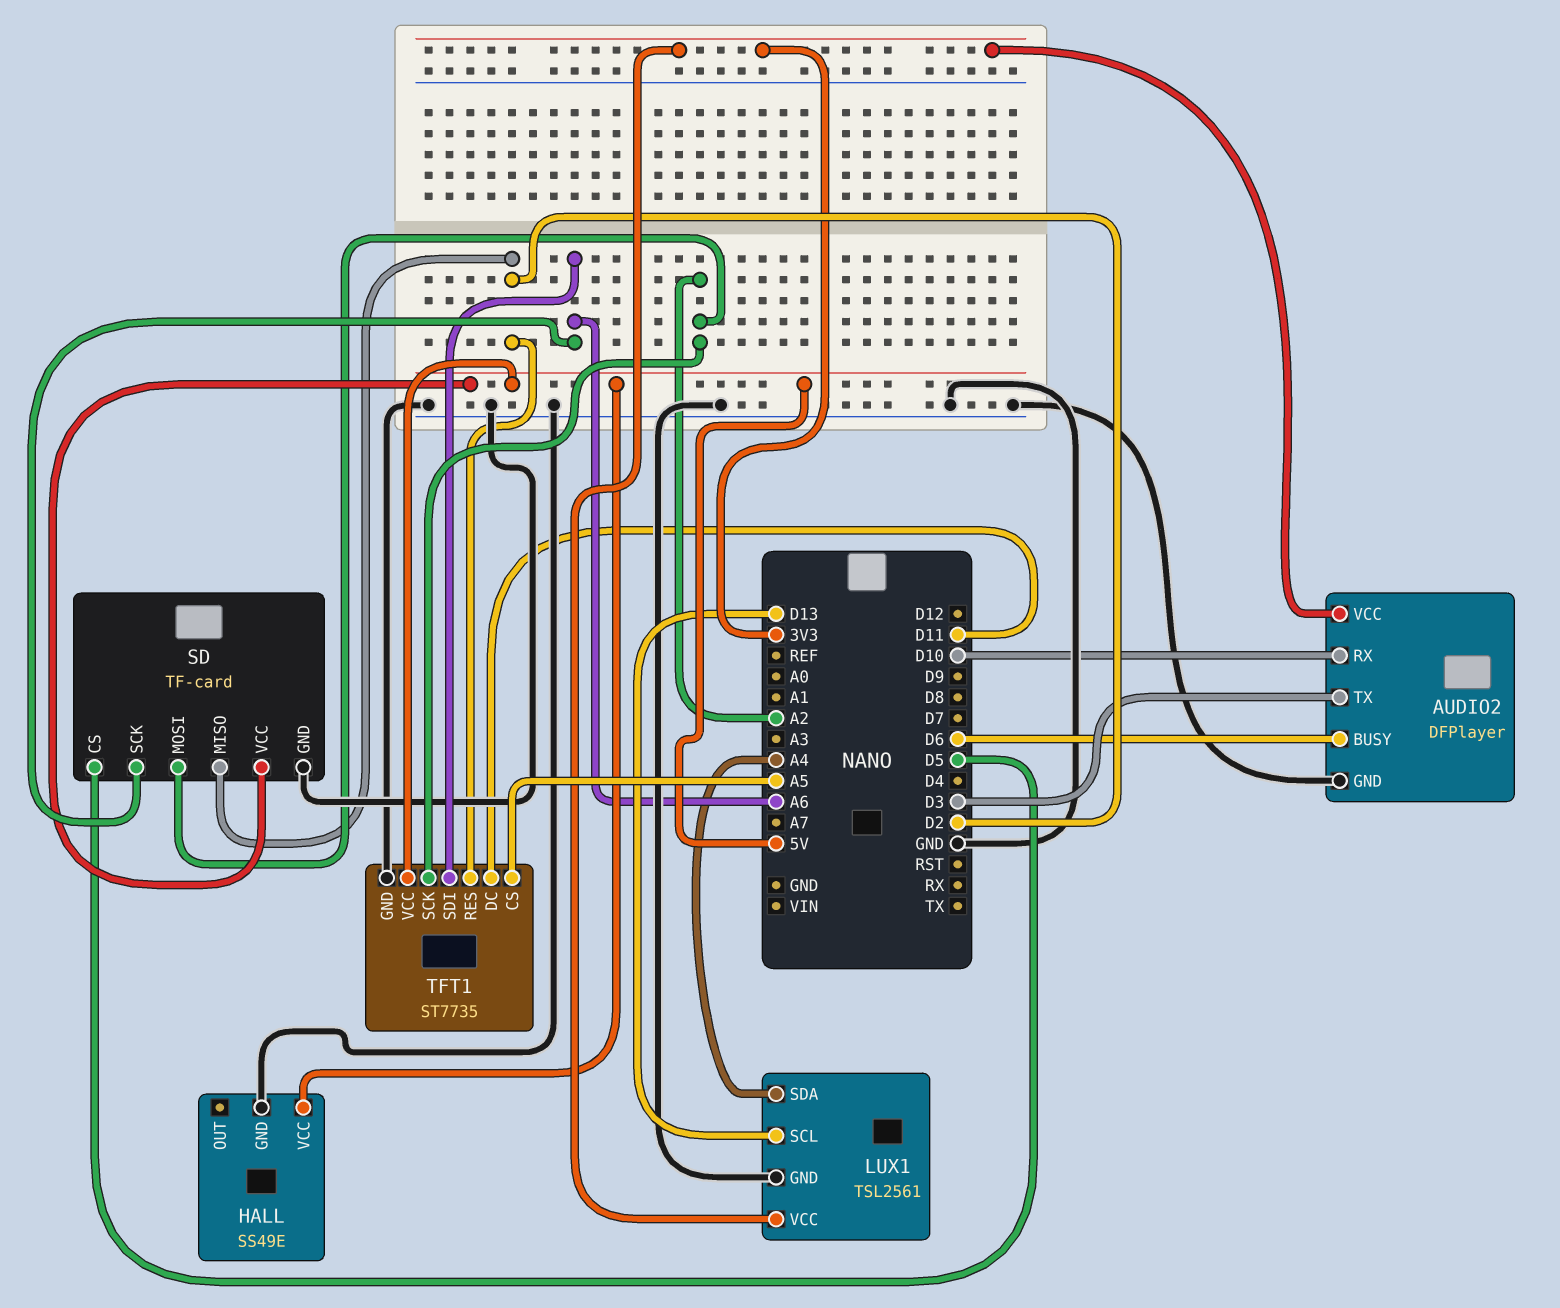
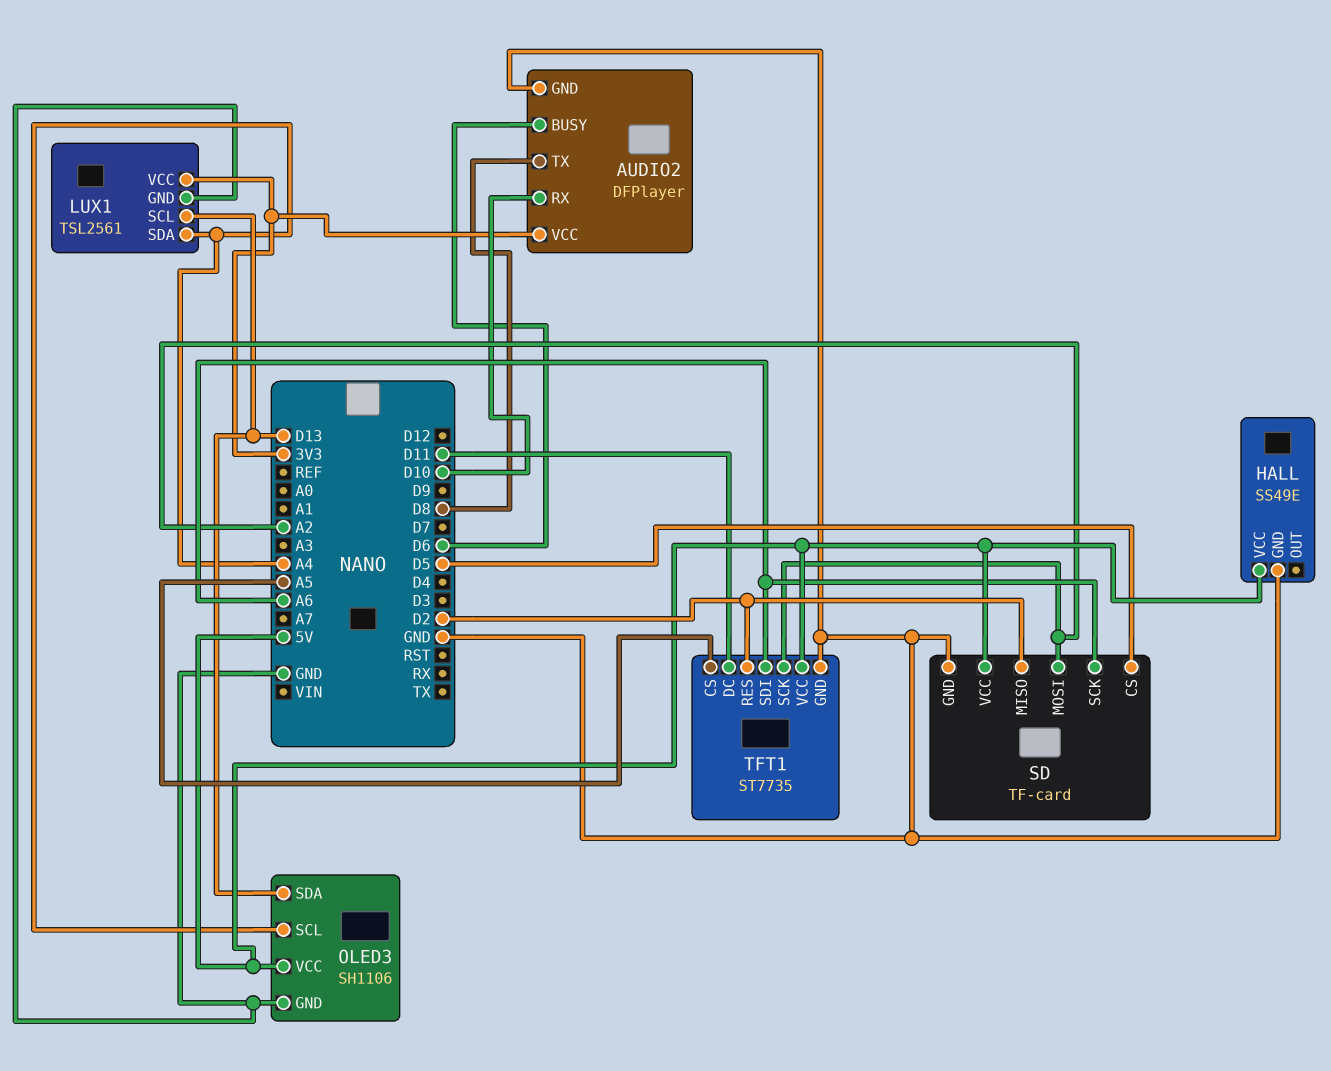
AUDIO2 pin TX: D3 -> D8
OLED3: none -> SH1106
OLED3 pin GND: none -> GND
OLED3 pin SCL: none -> A4
OLED3 pin SDA: none -> D13
OLED3 pin VCC: none -> 5V

